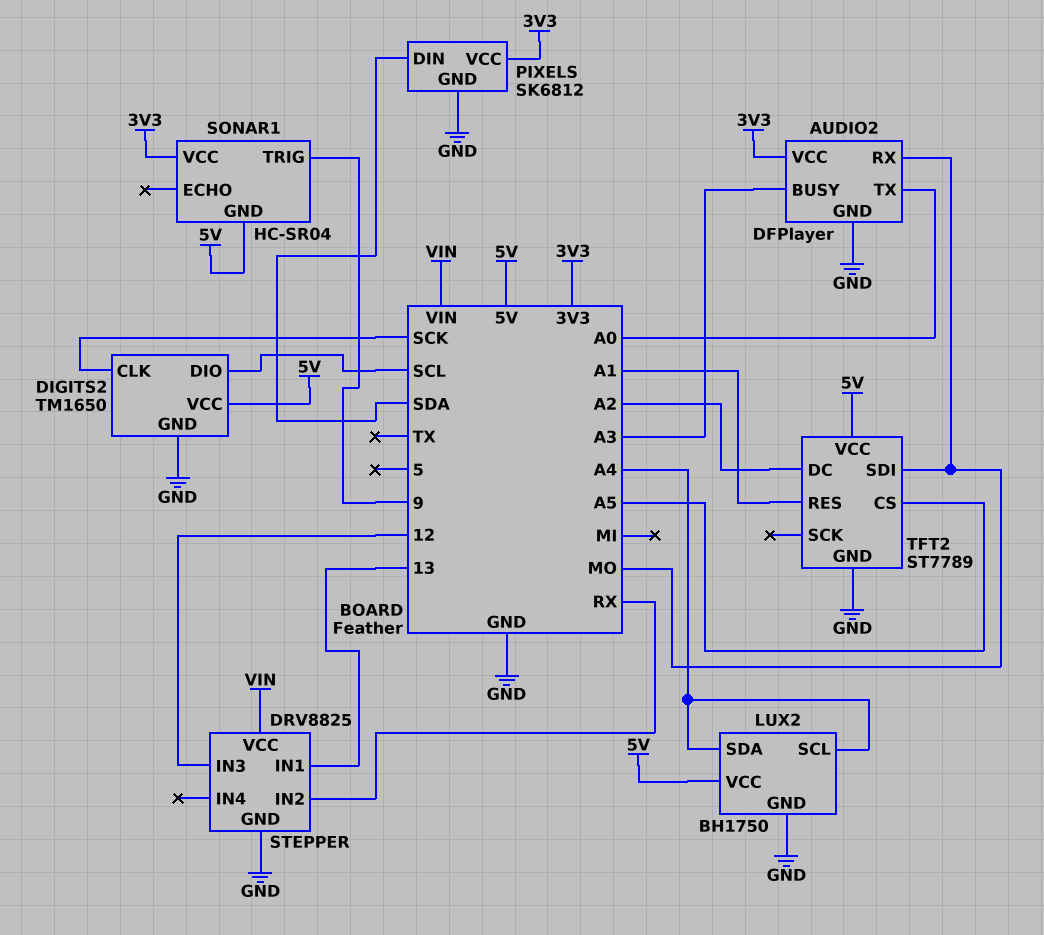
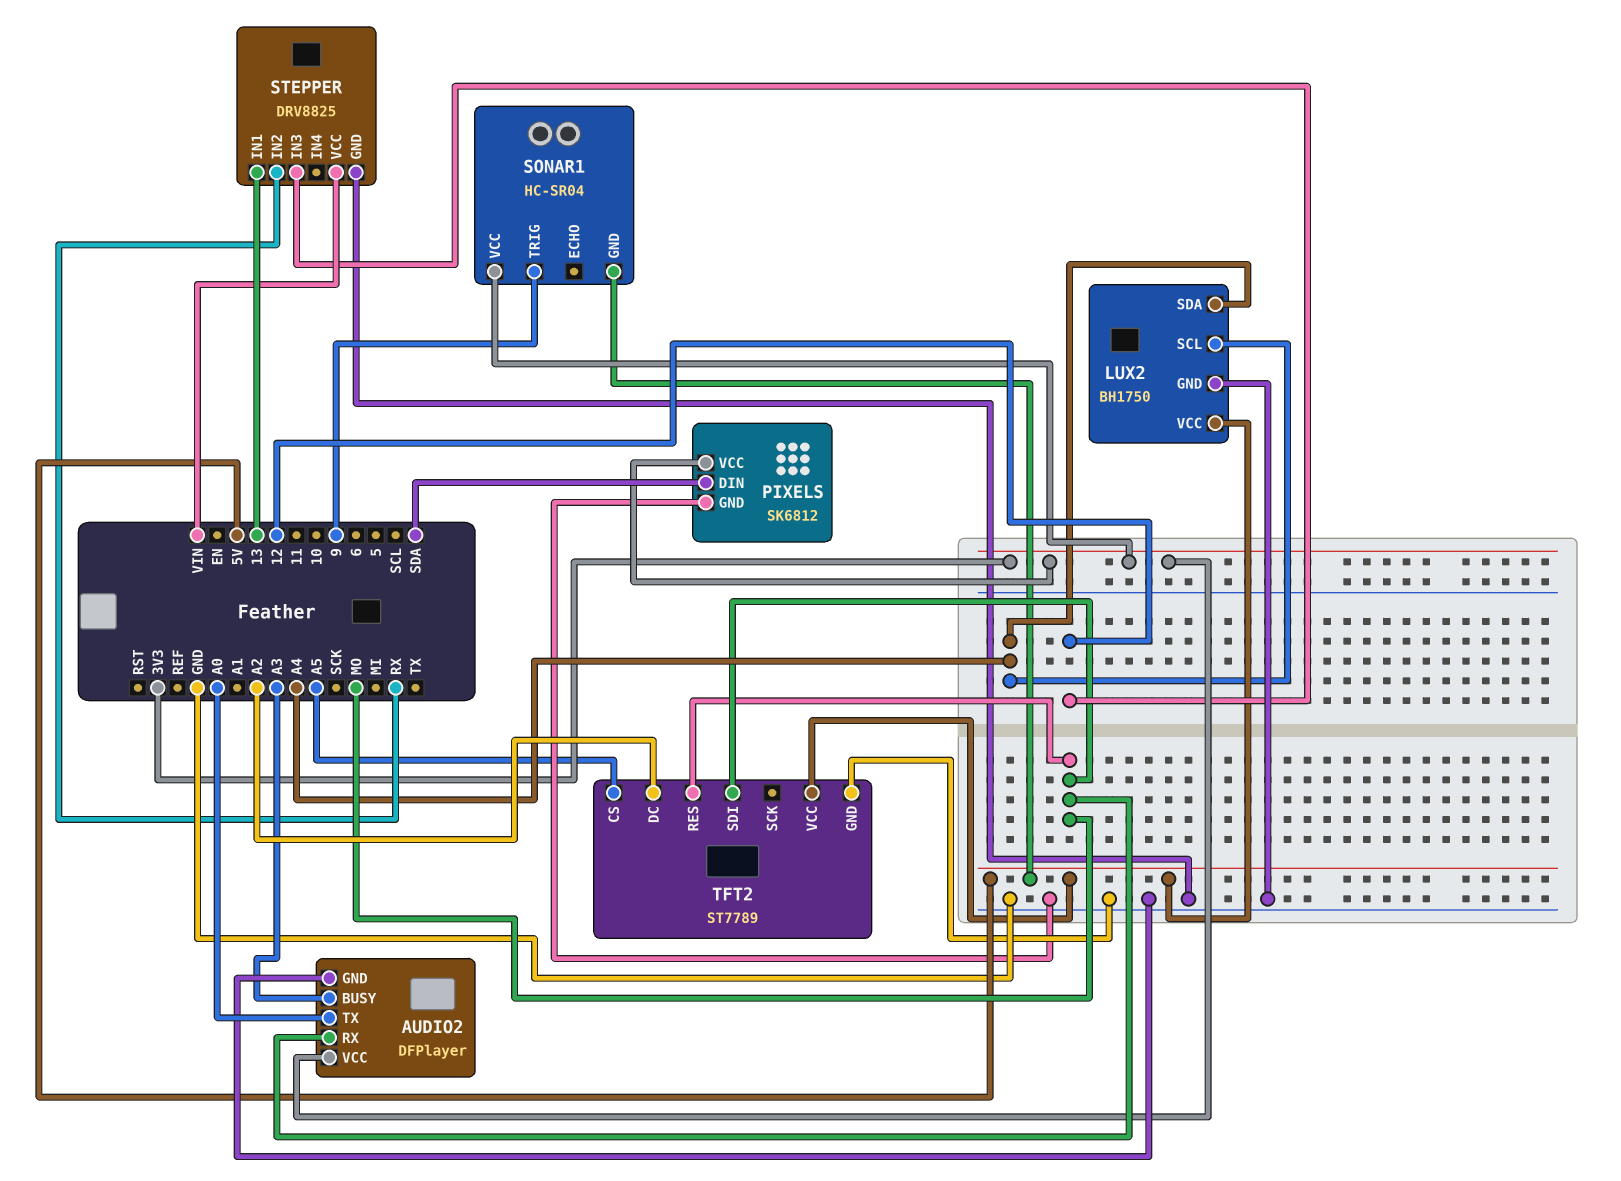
DIGITS2: TM1650 -> none
DIGITS2 pin CLK: SCK -> none
DIGITS2 pin DIO: SCL -> none
DIGITS2 pin GND: GND -> none
DIGITS2 pin VCC: 5V -> none
TFT2 pin RES: A1 -> MO

